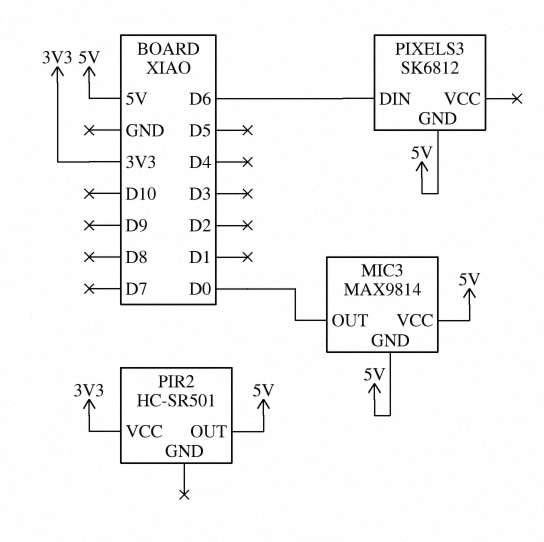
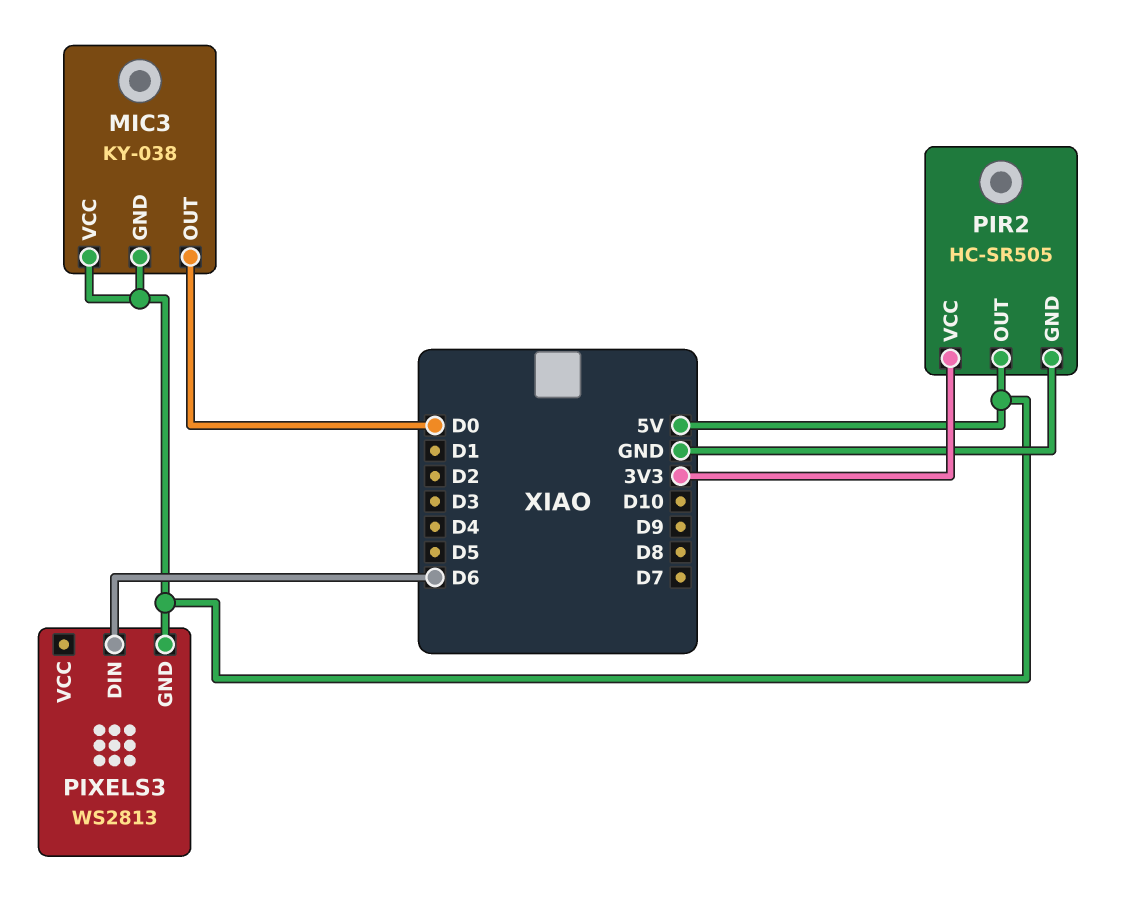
MIC3: MAX9814 -> KY-038
PIR2: HC-SR501 -> HC-SR505
PIR2 pin GND: none -> GND
PIXELS3: SK6812 -> WS2813

